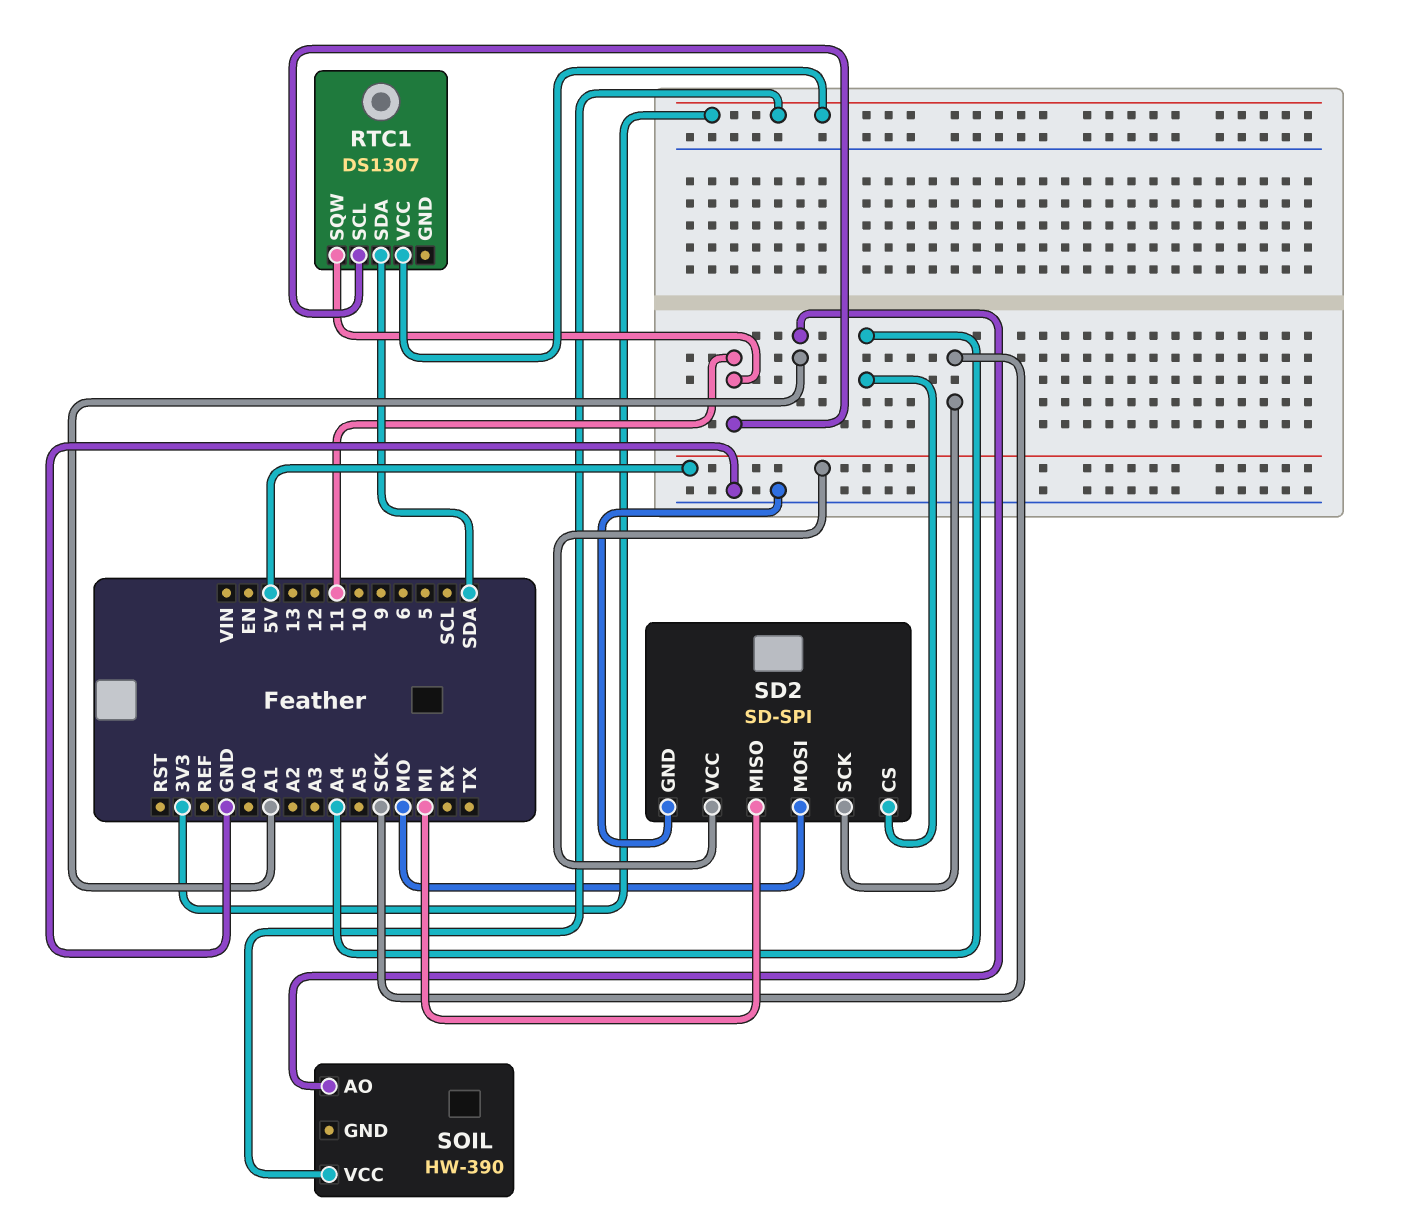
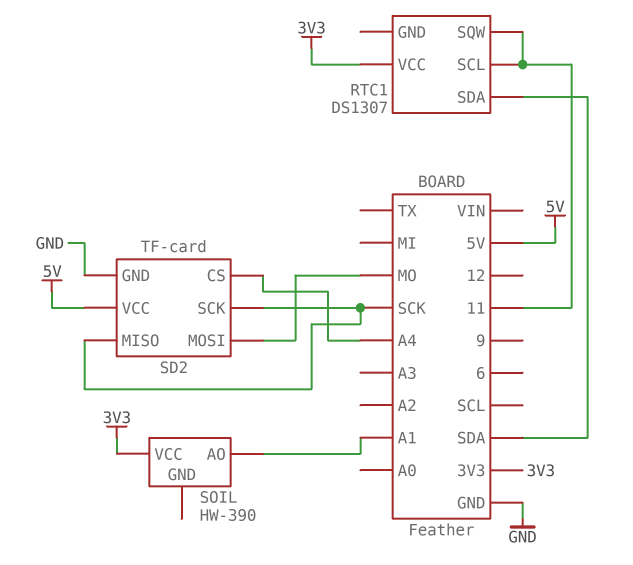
SD2: SD-SPI -> TF-card
SD2 pin MISO: MI -> SCK

